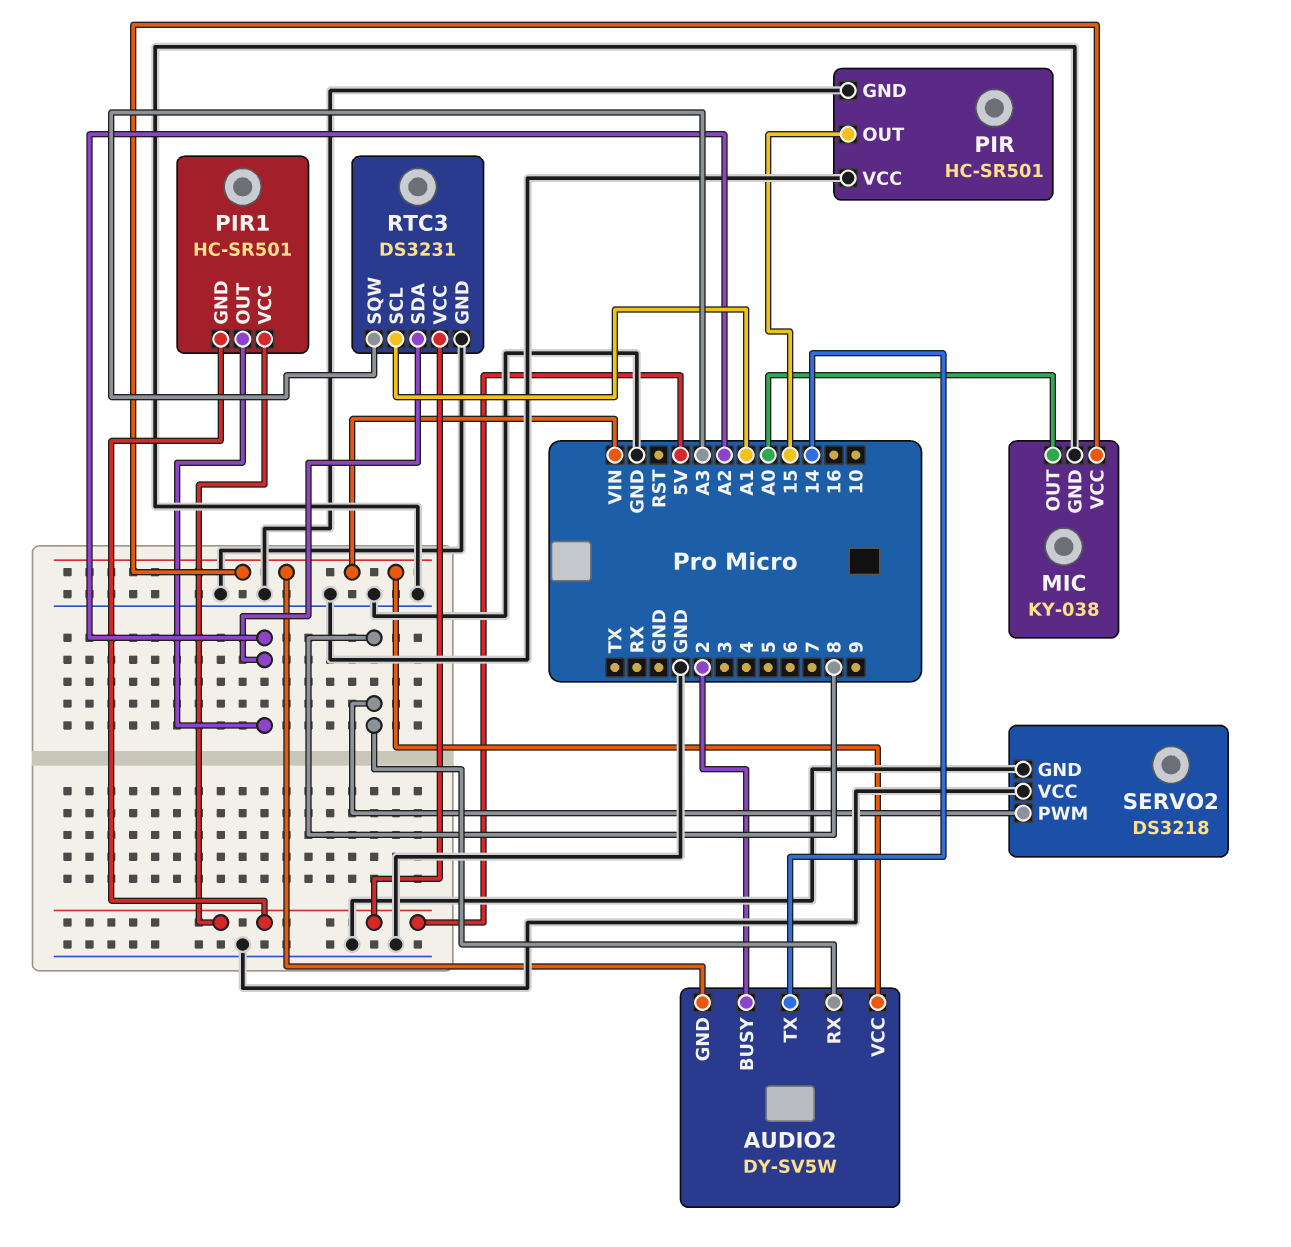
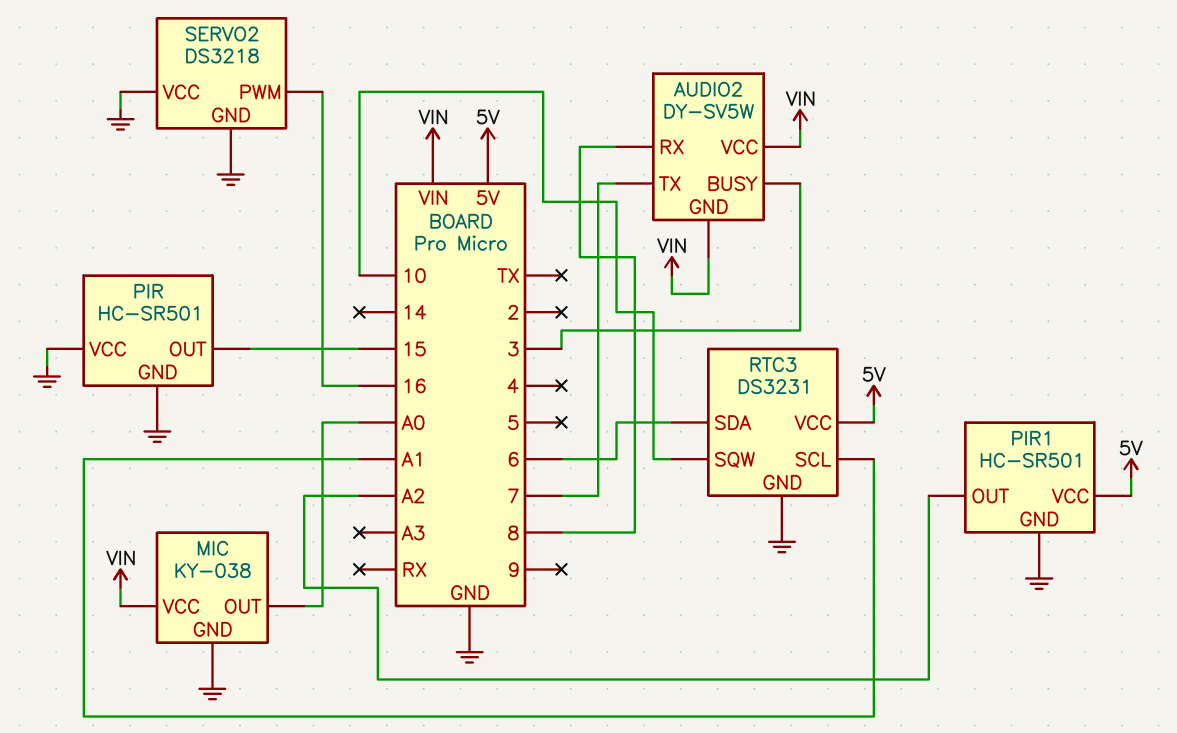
AUDIO2 pin BUSY: 2 -> 3
AUDIO2 pin TX: 14 -> 7
PIR1 pin GND: 5V -> GND
RTC3 pin SDA: A2 -> 6
RTC3 pin SQW: A3 -> 10
SERVO2 pin PWM: 8 -> 16

